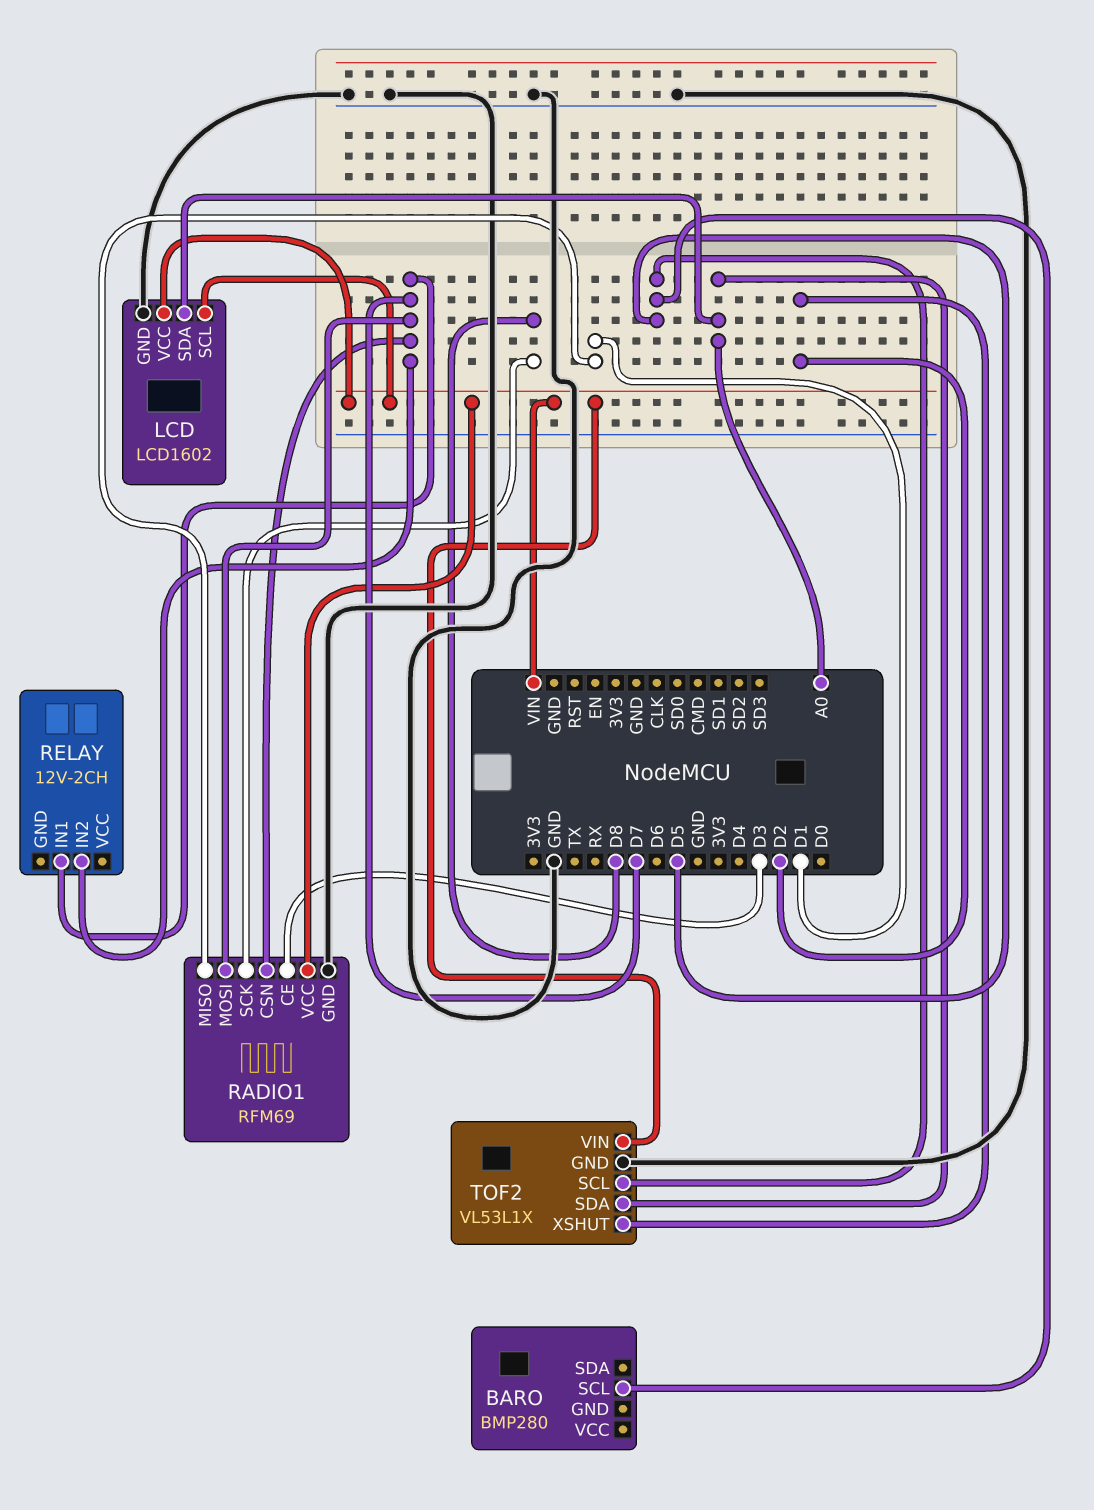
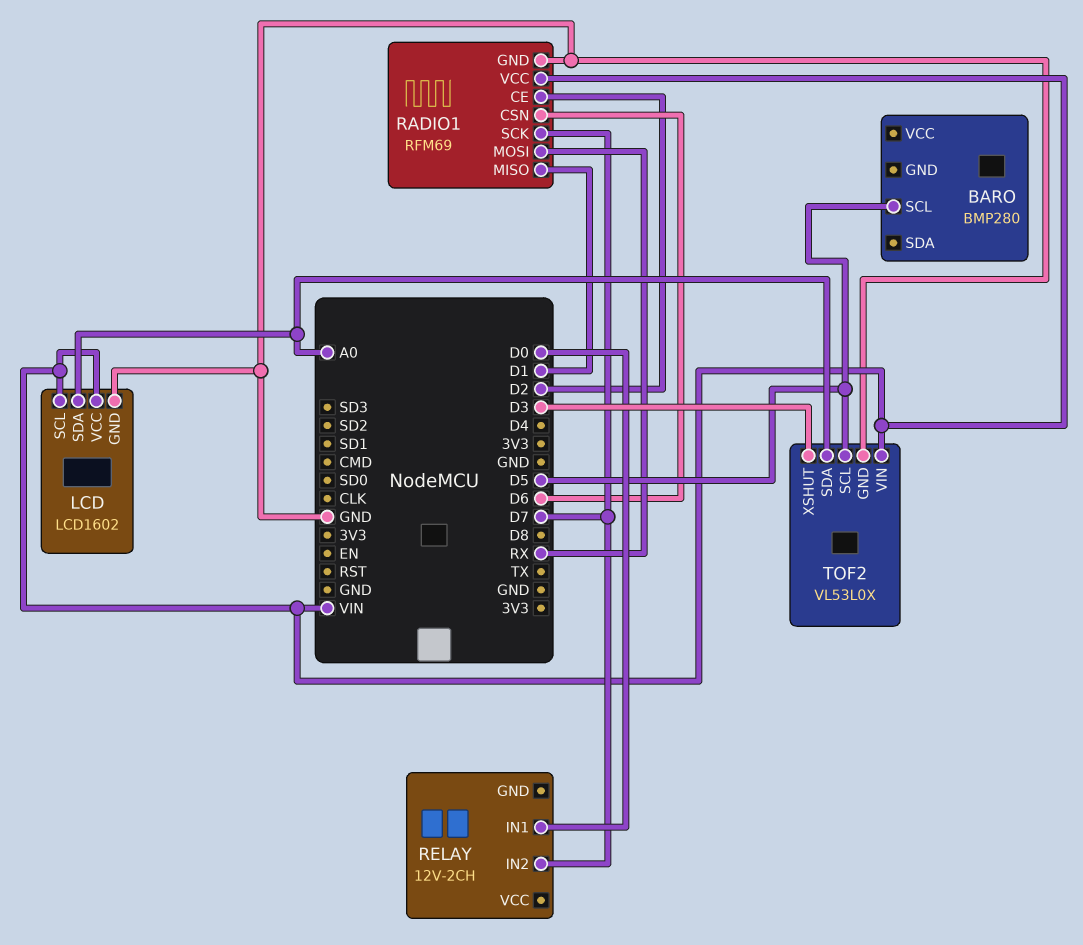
RADIO1 pin CE: D3 -> D2
RADIO1 pin CSN: D7 -> D6
RADIO1 pin MOSI: D7 -> RX
RADIO1 pin SCK: D8 -> D7
RELAY pin IN1: D7 -> D0
TOF2: VL53L1X -> VL53L0X
TOF2 pin XSHUT: D2 -> D3

